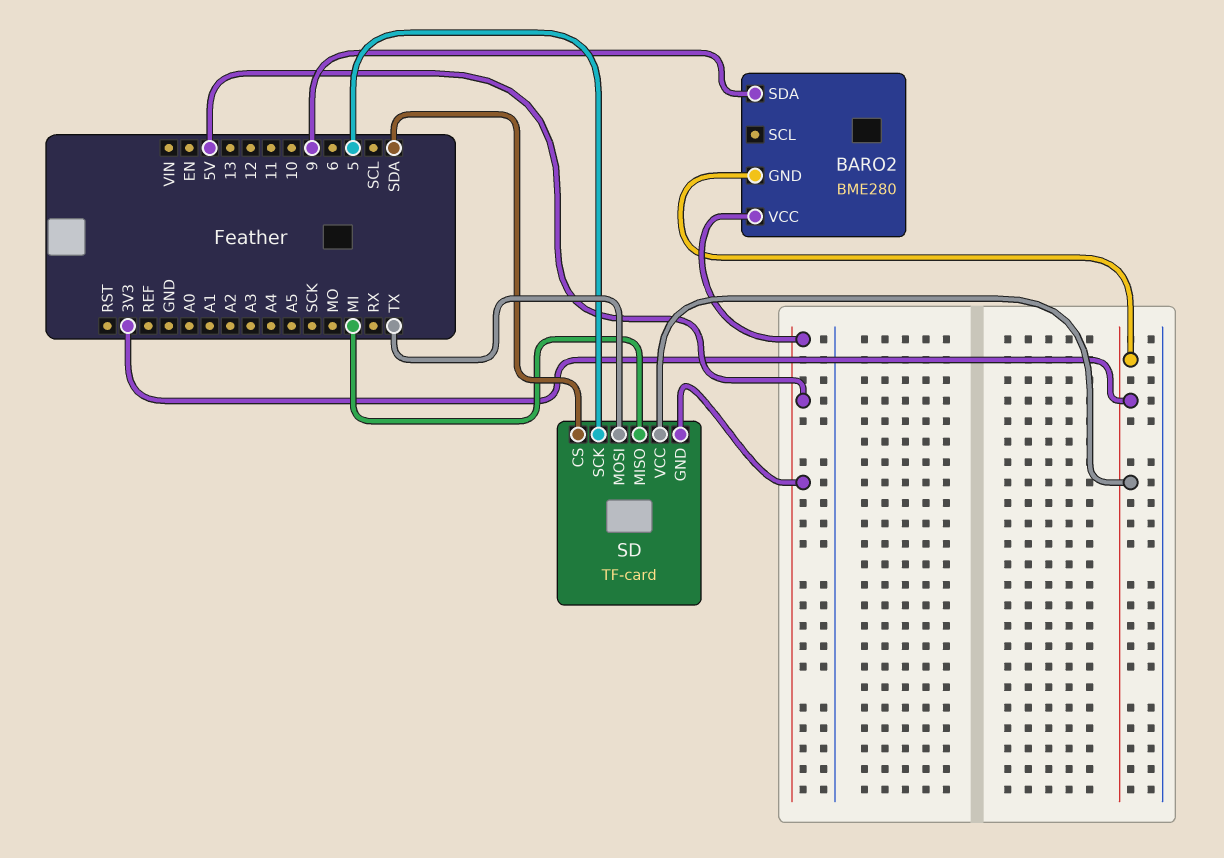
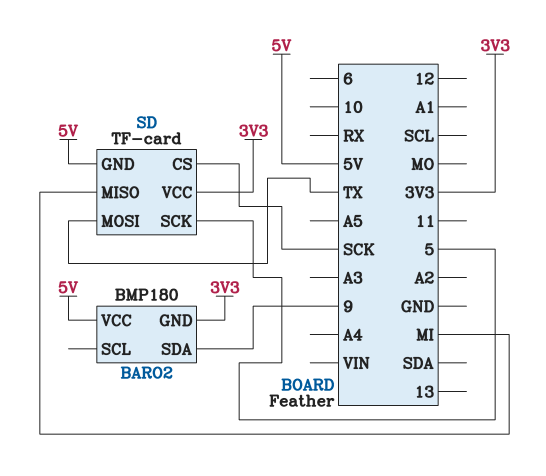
BARO2: BME280 -> BMP180
SD pin CS: SDA -> SCK

